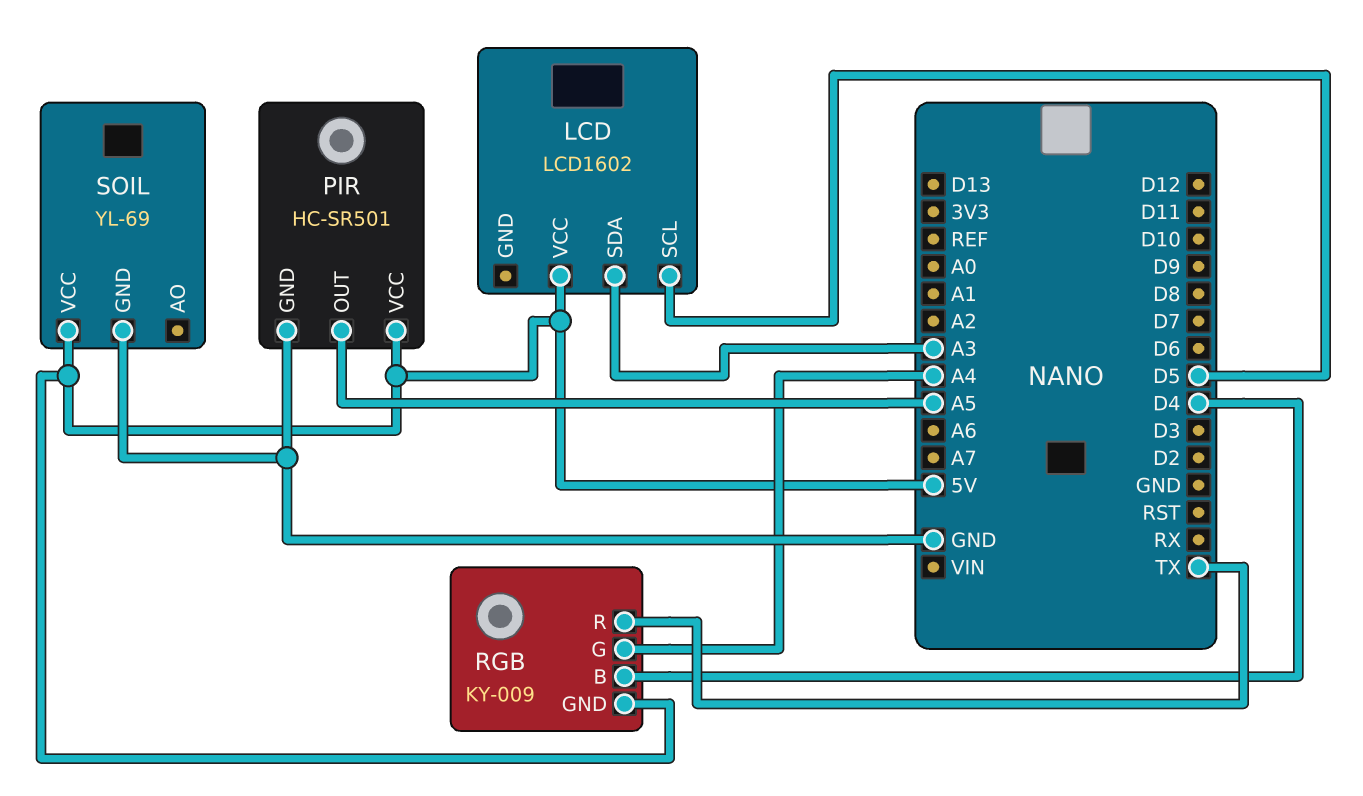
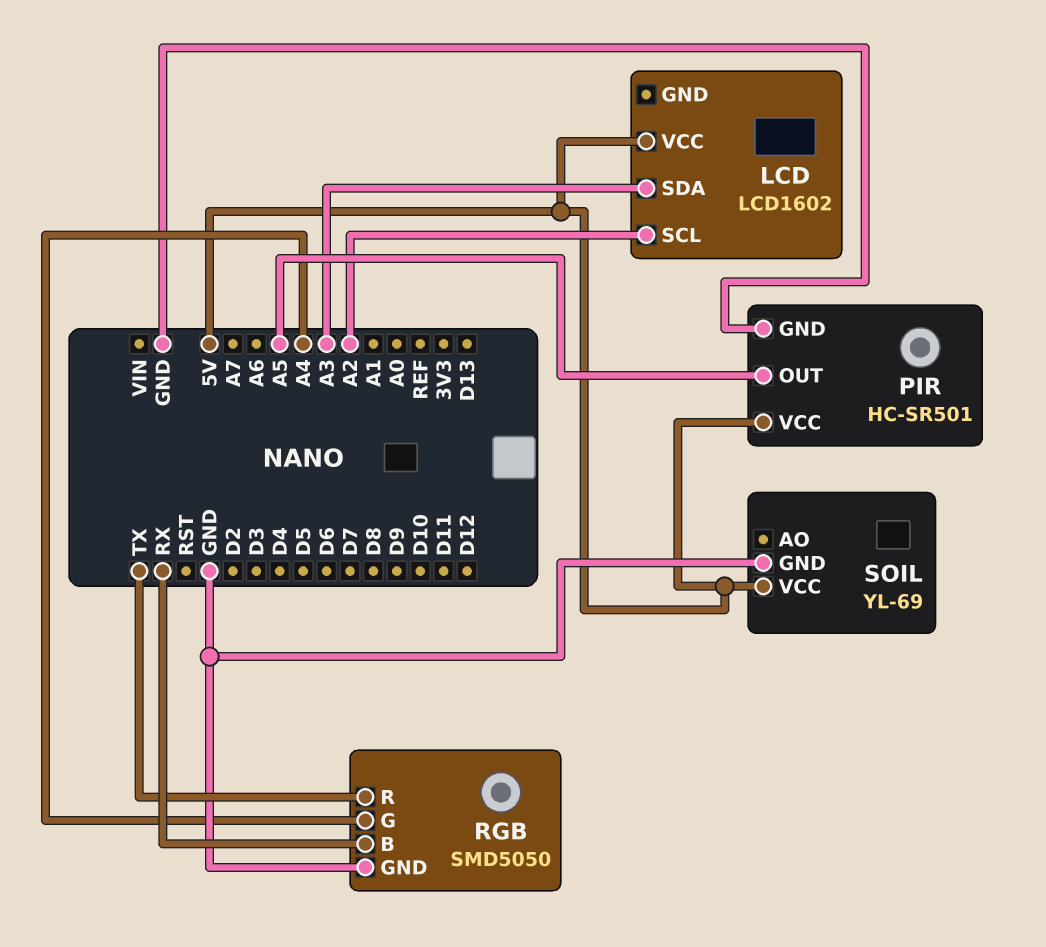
LCD pin SCL: D5 -> A2
RGB: KY-009 -> SMD5050
RGB pin B: D4 -> RX
RGB pin GND: 5V -> GND

